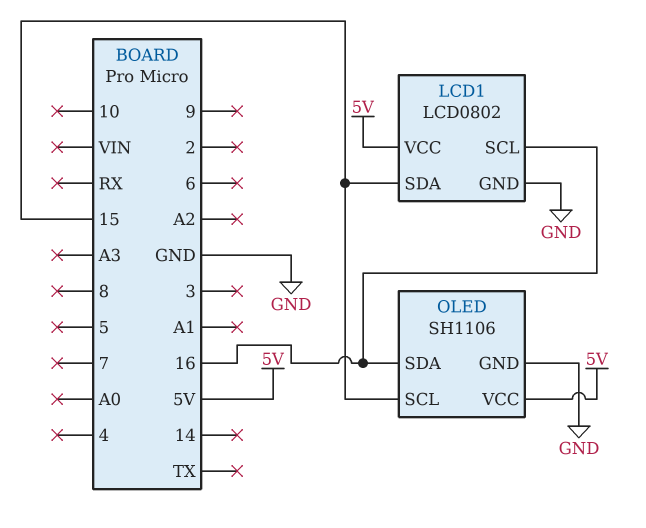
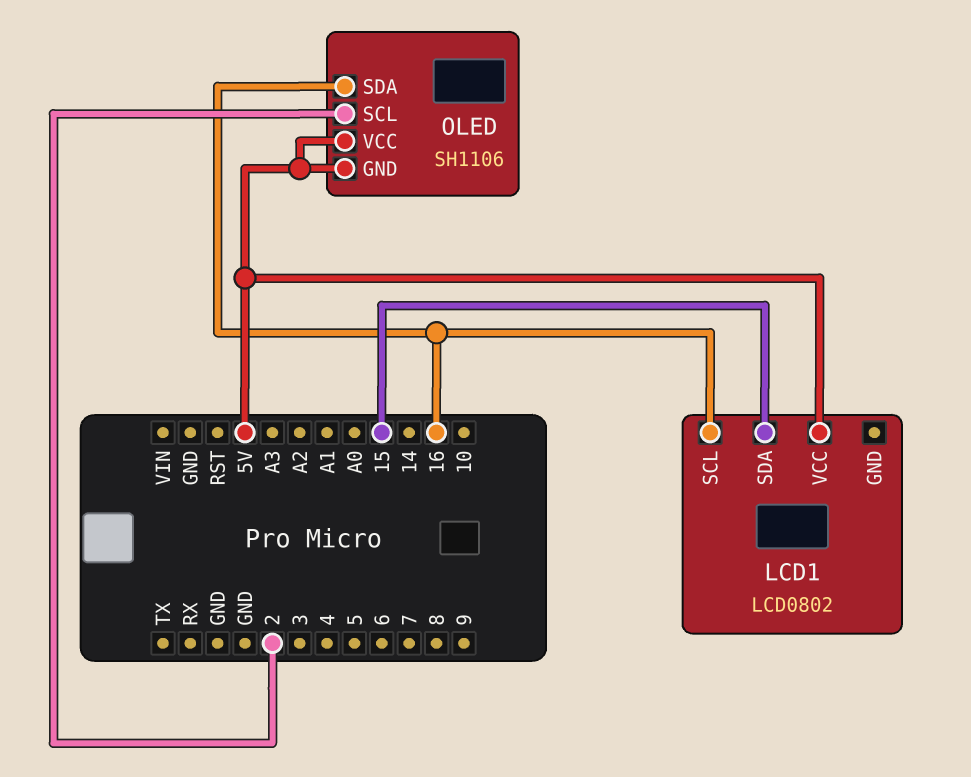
LCD1 pin GND: GND -> none
OLED pin GND: GND -> 5V
OLED pin SCL: 15 -> 2

